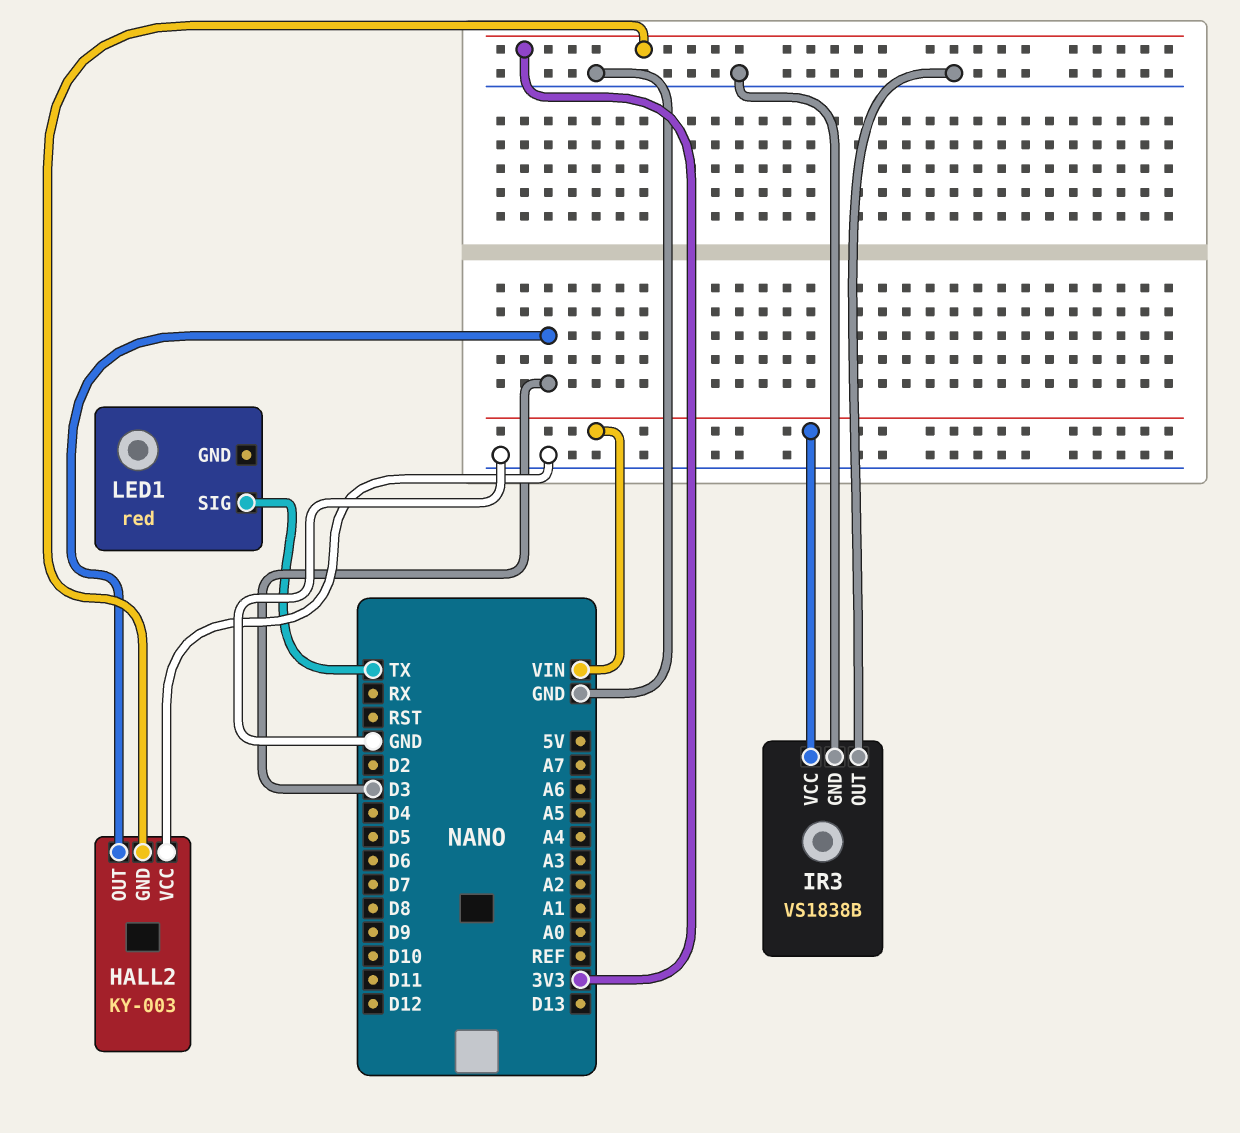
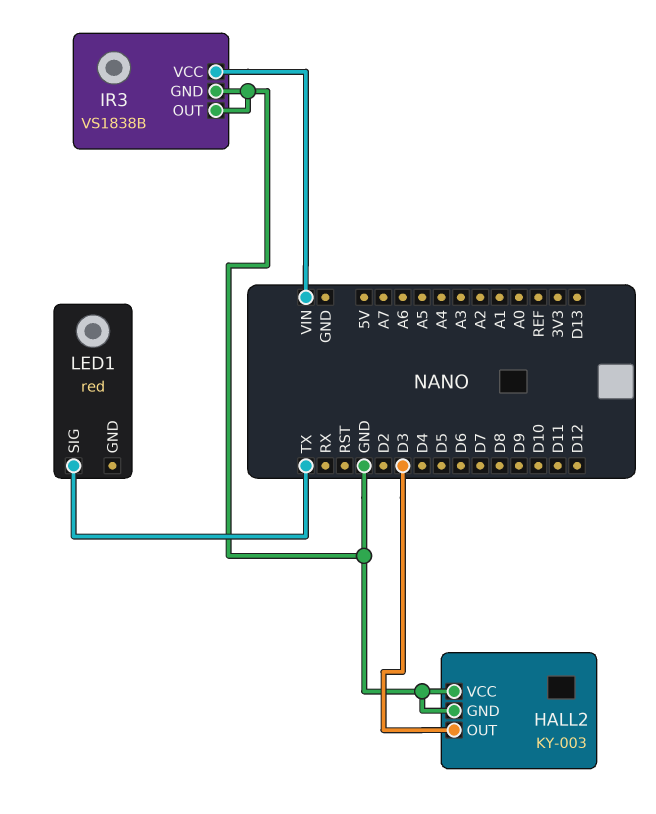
HALL2 pin GND: 3V3 -> GND

